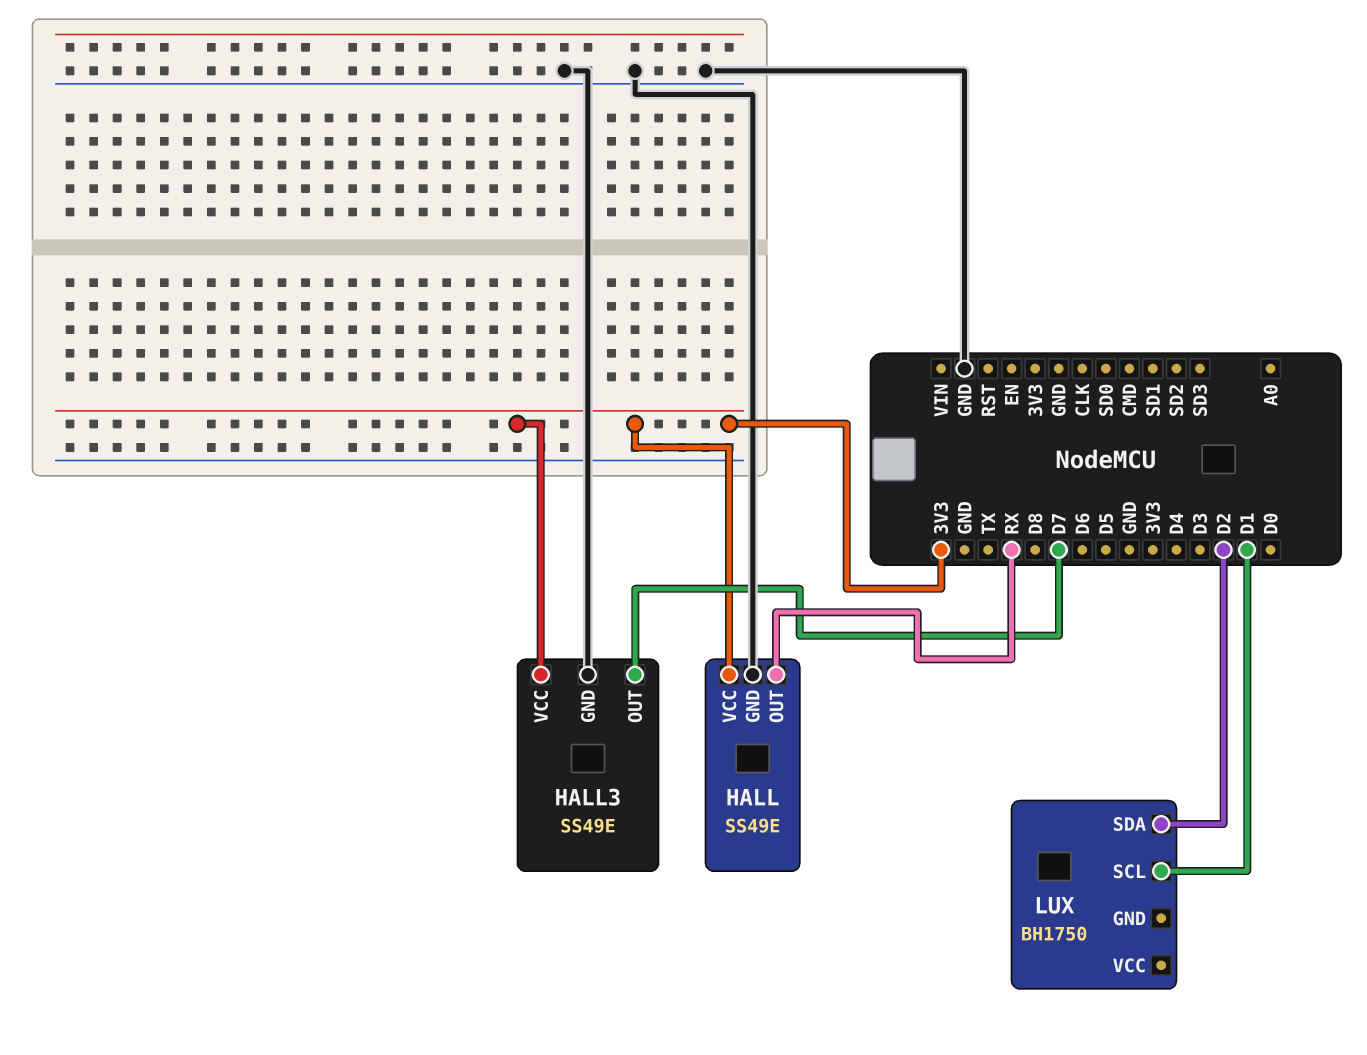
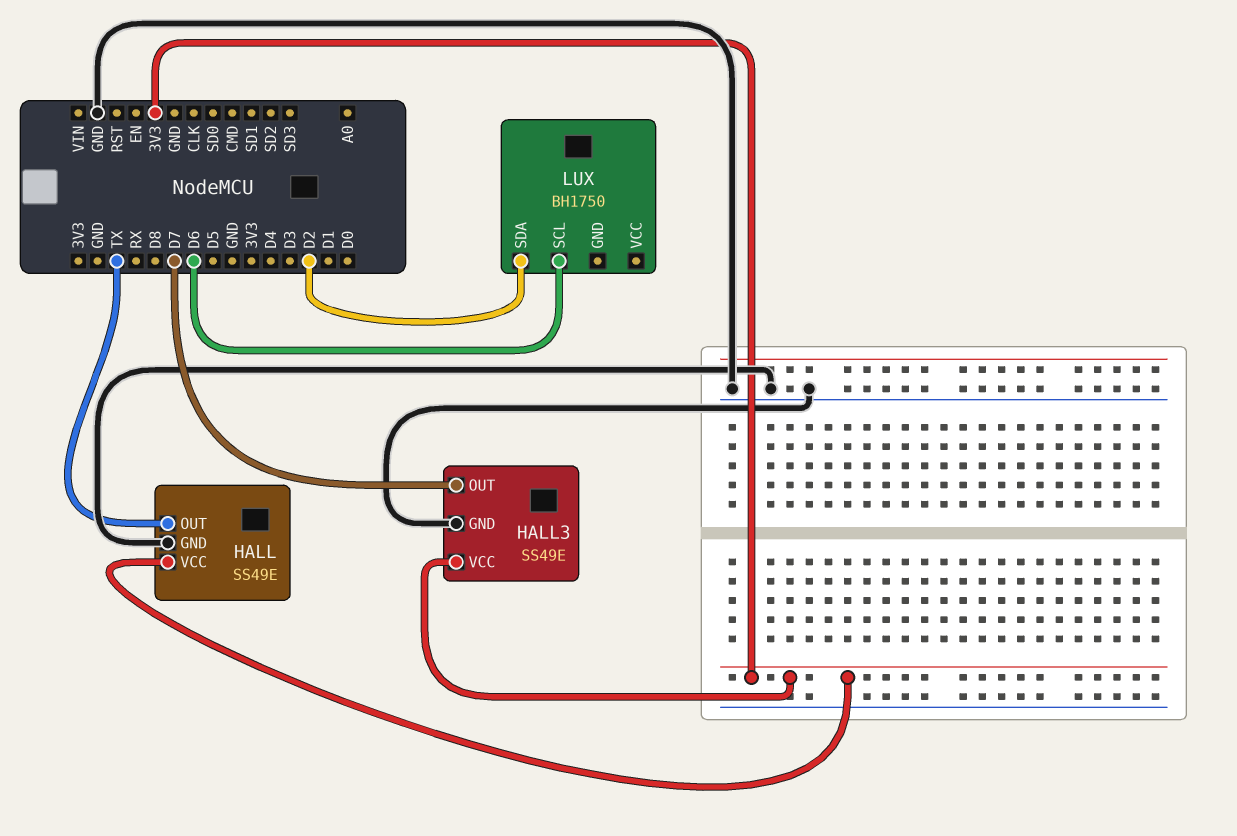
HALL pin OUT: RX -> TX
LUX pin SCL: D1 -> D6

